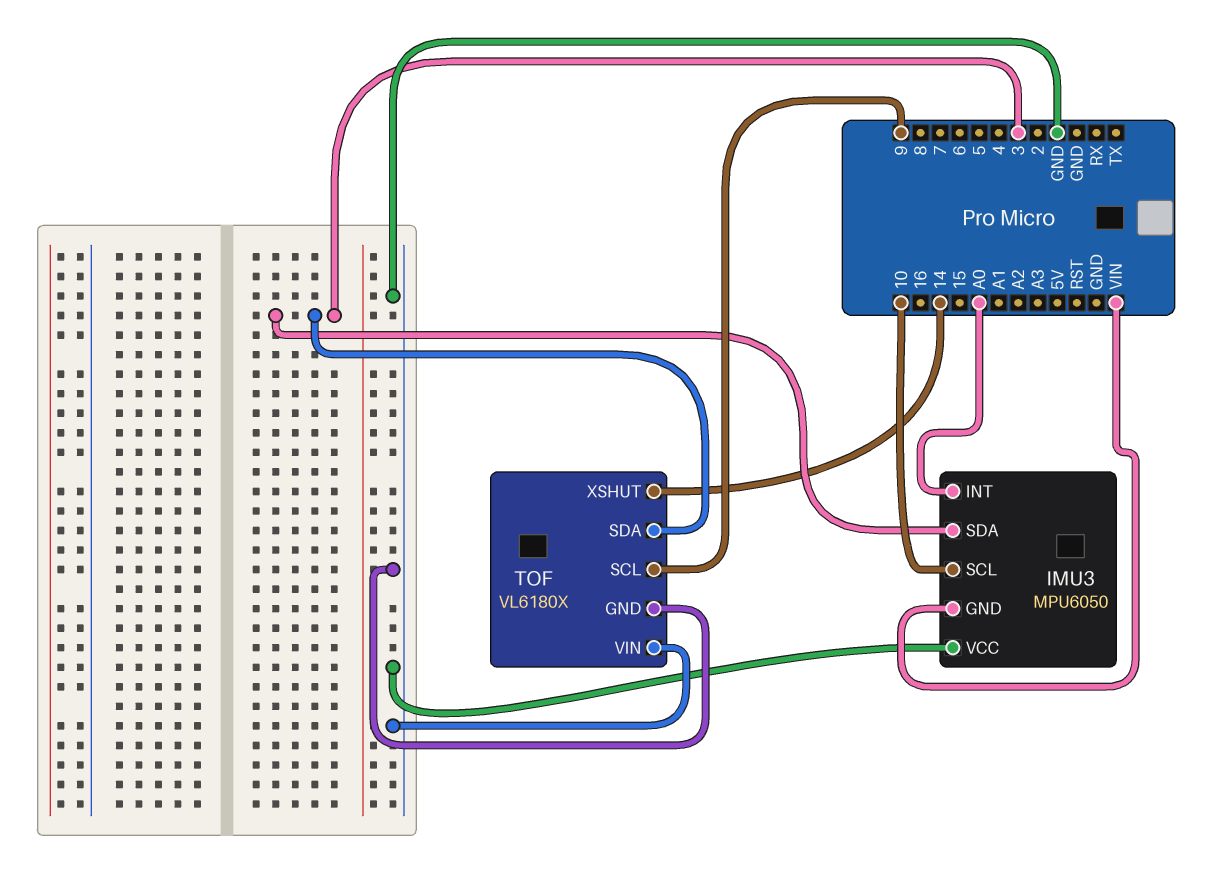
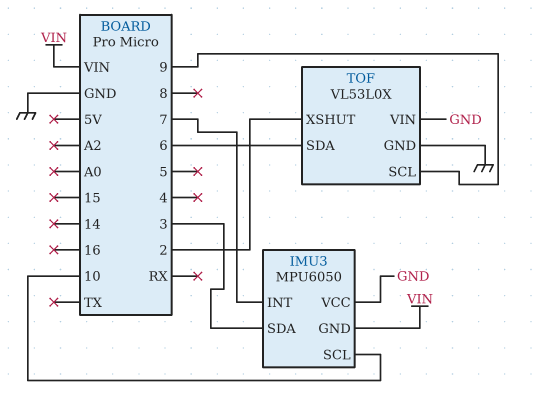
IMU3 pin INT: A0 -> 7
TOF: VL6180X -> VL53L0X
TOF pin SDA: 3 -> 6
TOF pin XSHUT: 14 -> 2

